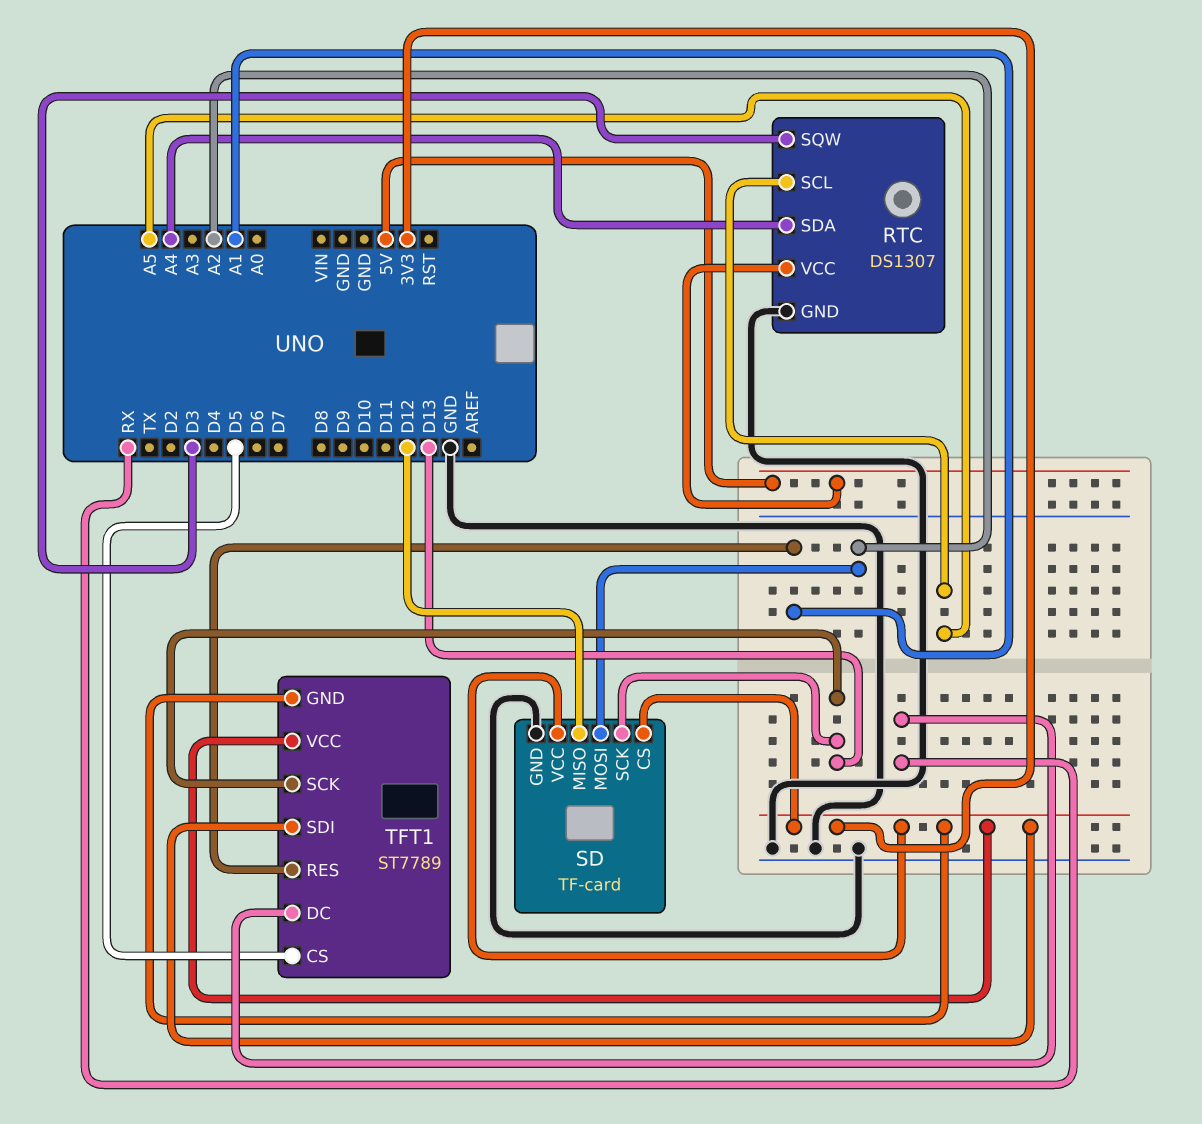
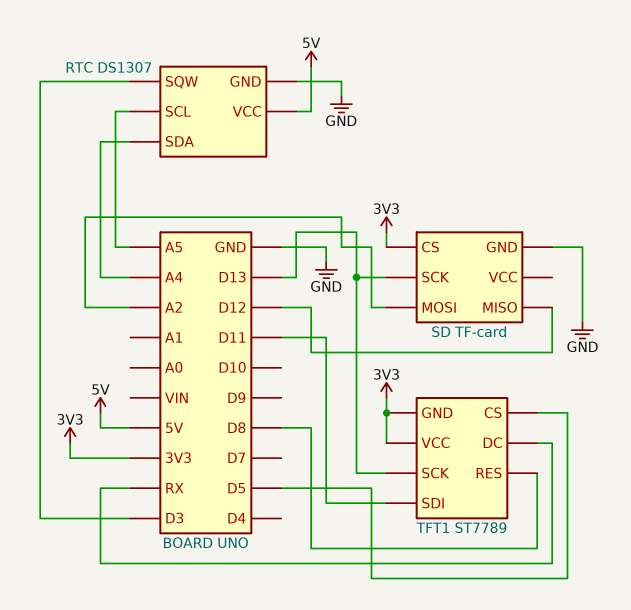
SD pin VCC: 3V3 -> none
TFT1 pin RES: A1 -> D8
TFT1 pin SDI: 3V3 -> D11

